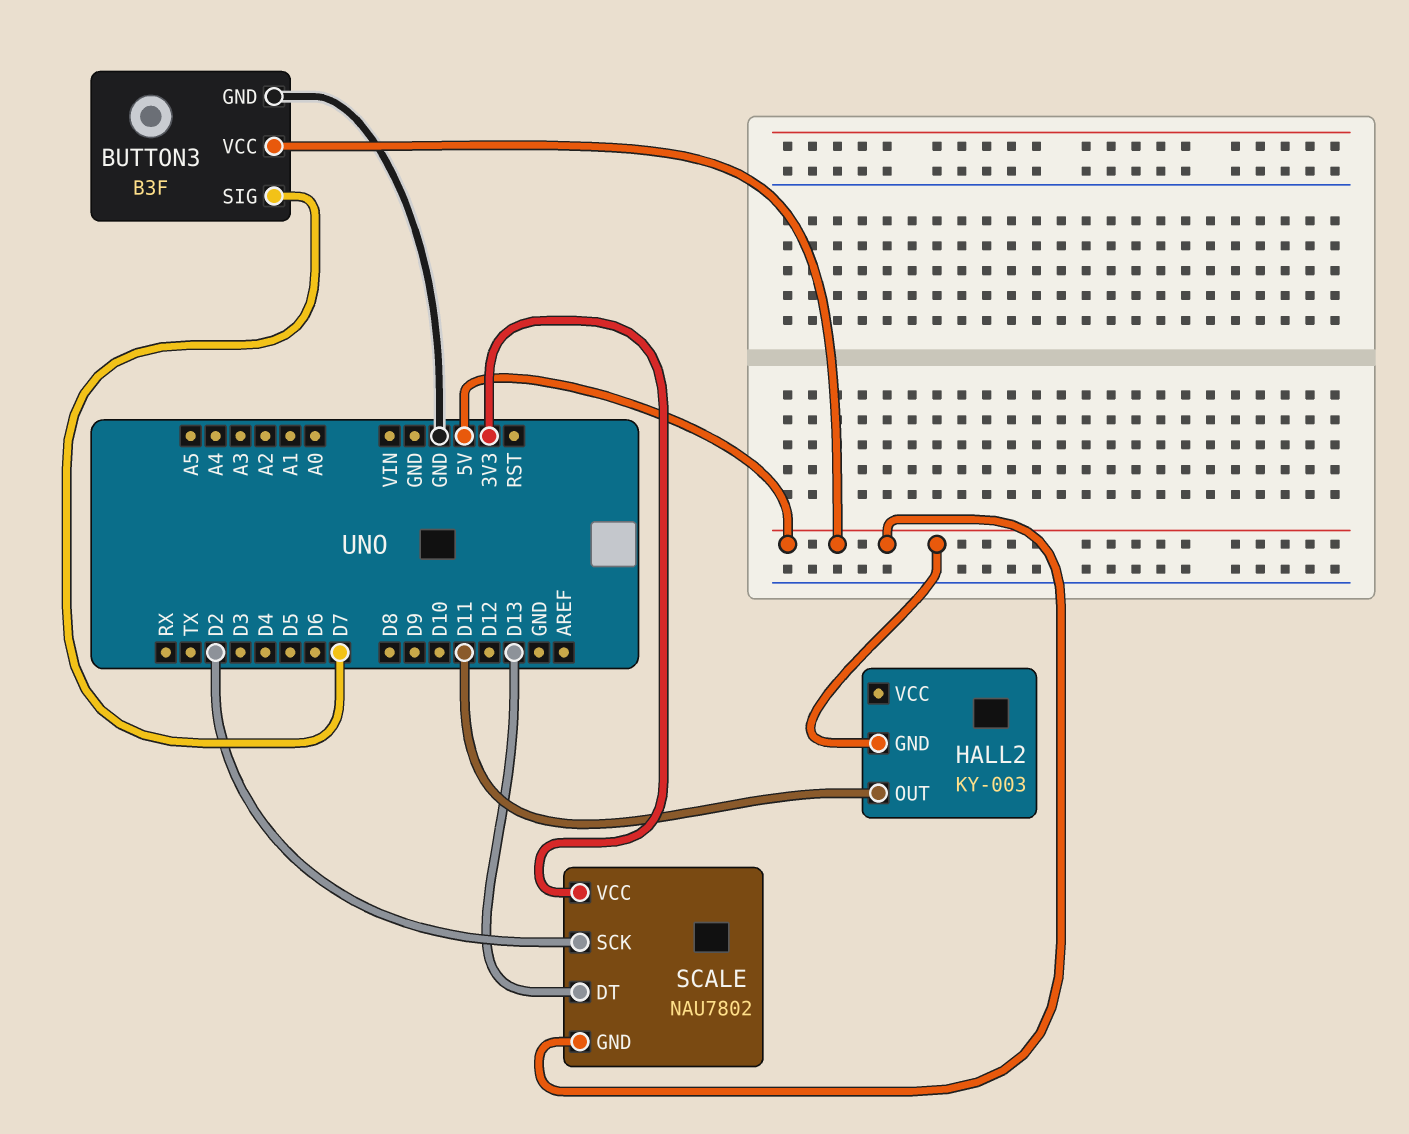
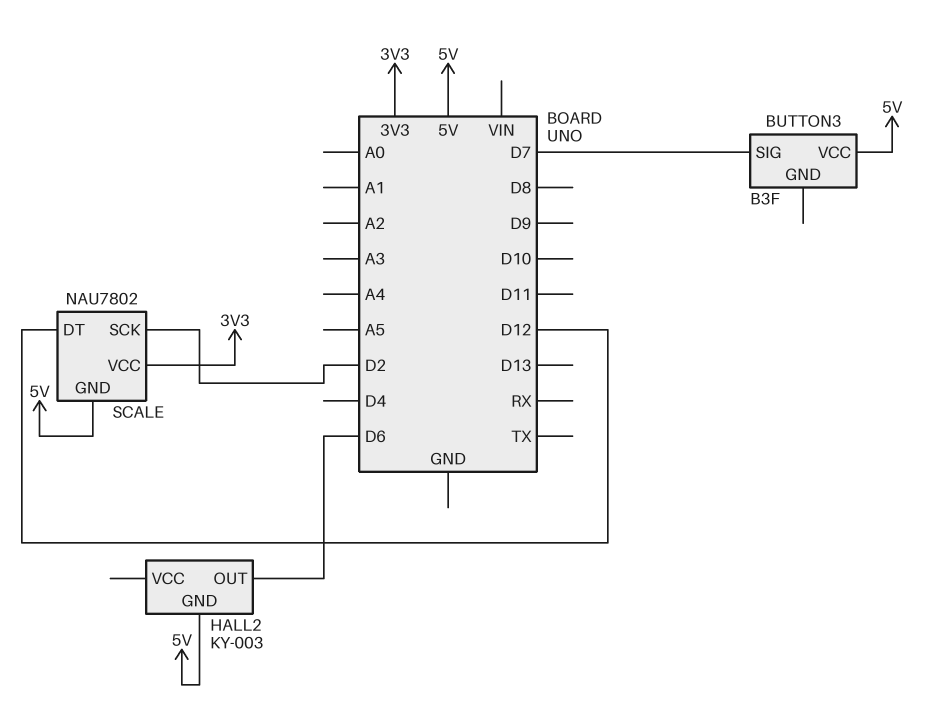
BUTTON3 pin GND: GND -> none
HALL2 pin OUT: D11 -> D6
SCALE pin DT: D13 -> D12

